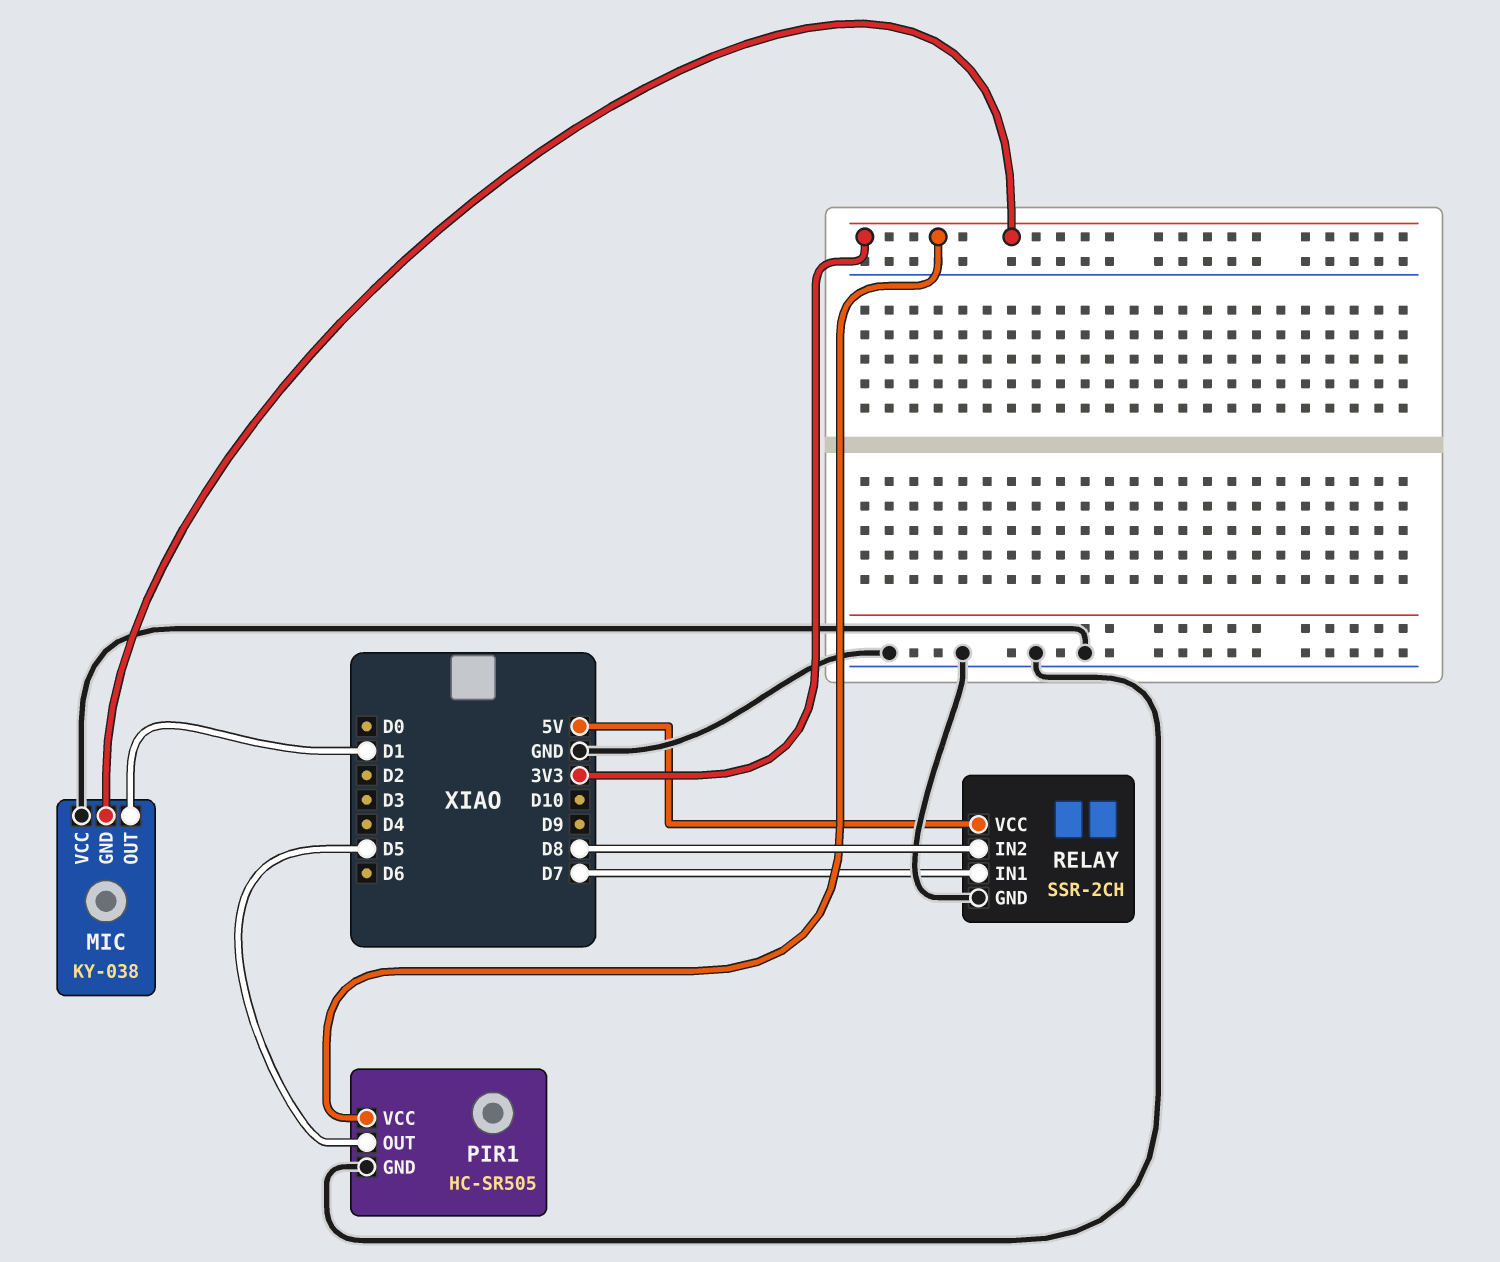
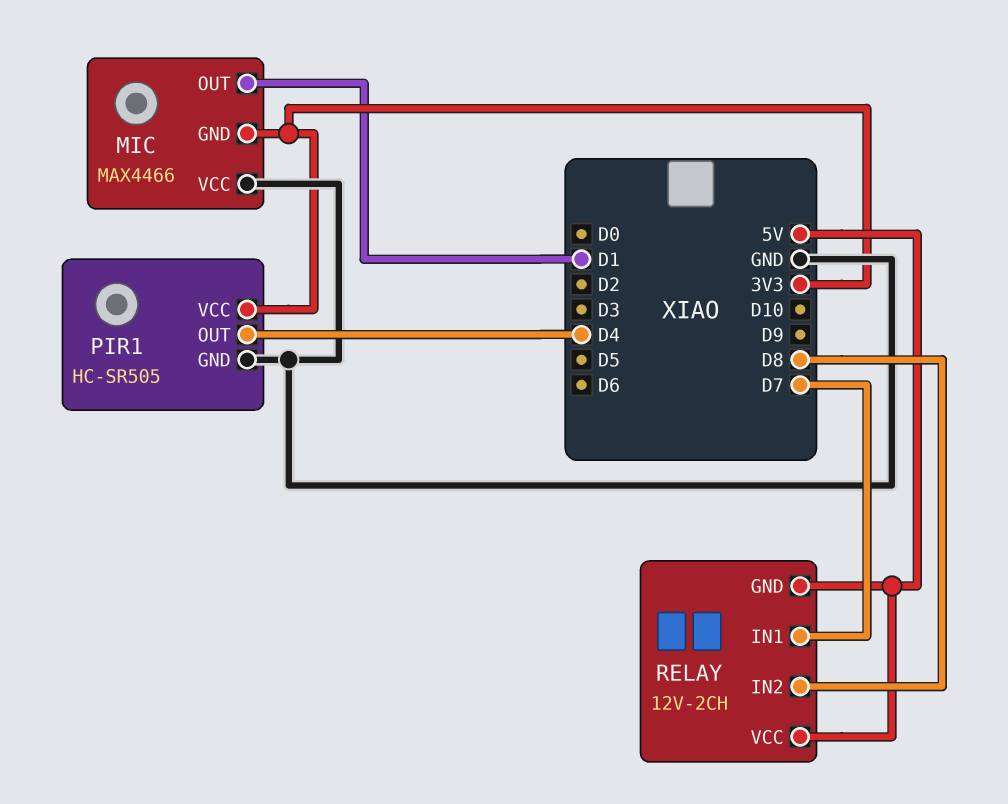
MIC: KY-038 -> MAX4466
PIR1 pin OUT: D5 -> D4
RELAY: SSR-2CH -> 12V-2CH
RELAY pin GND: GND -> 5V

